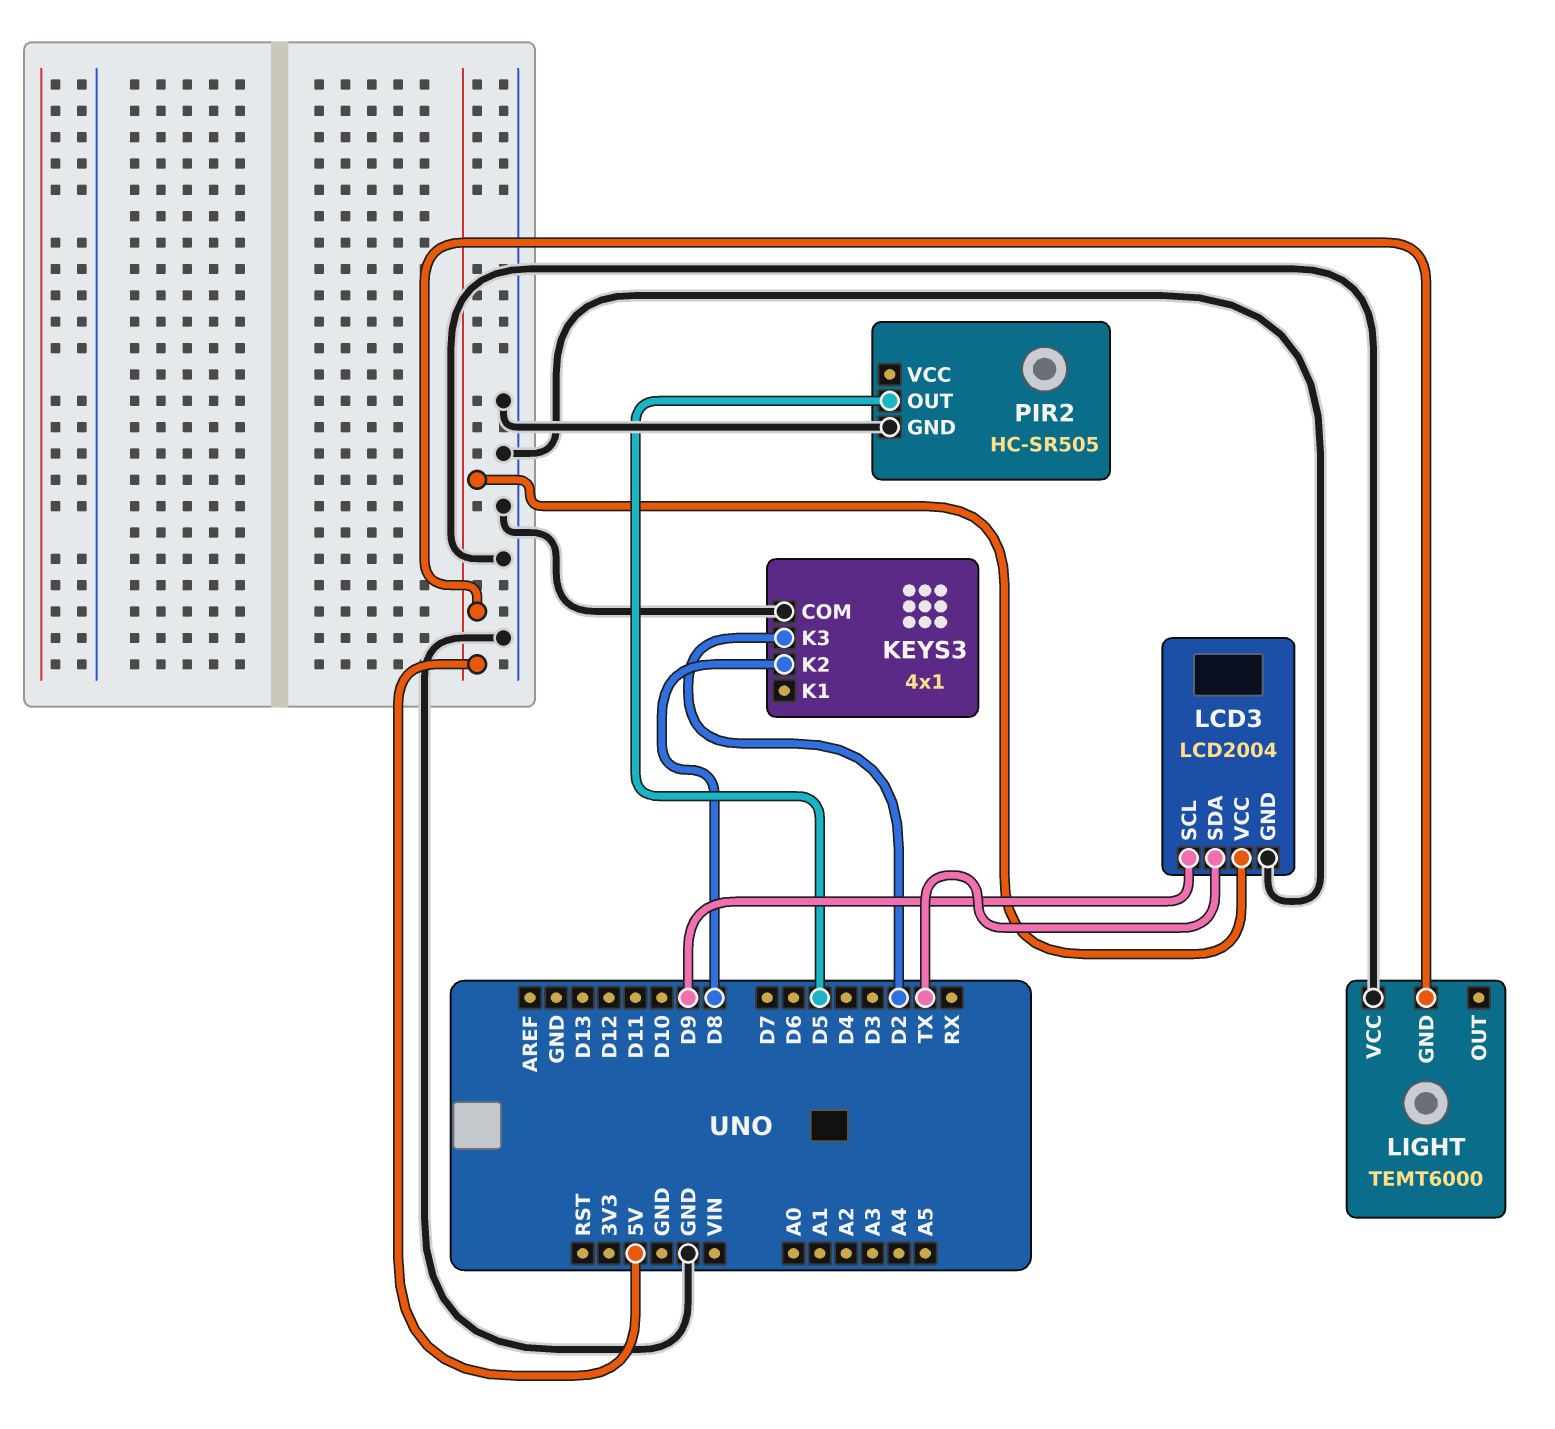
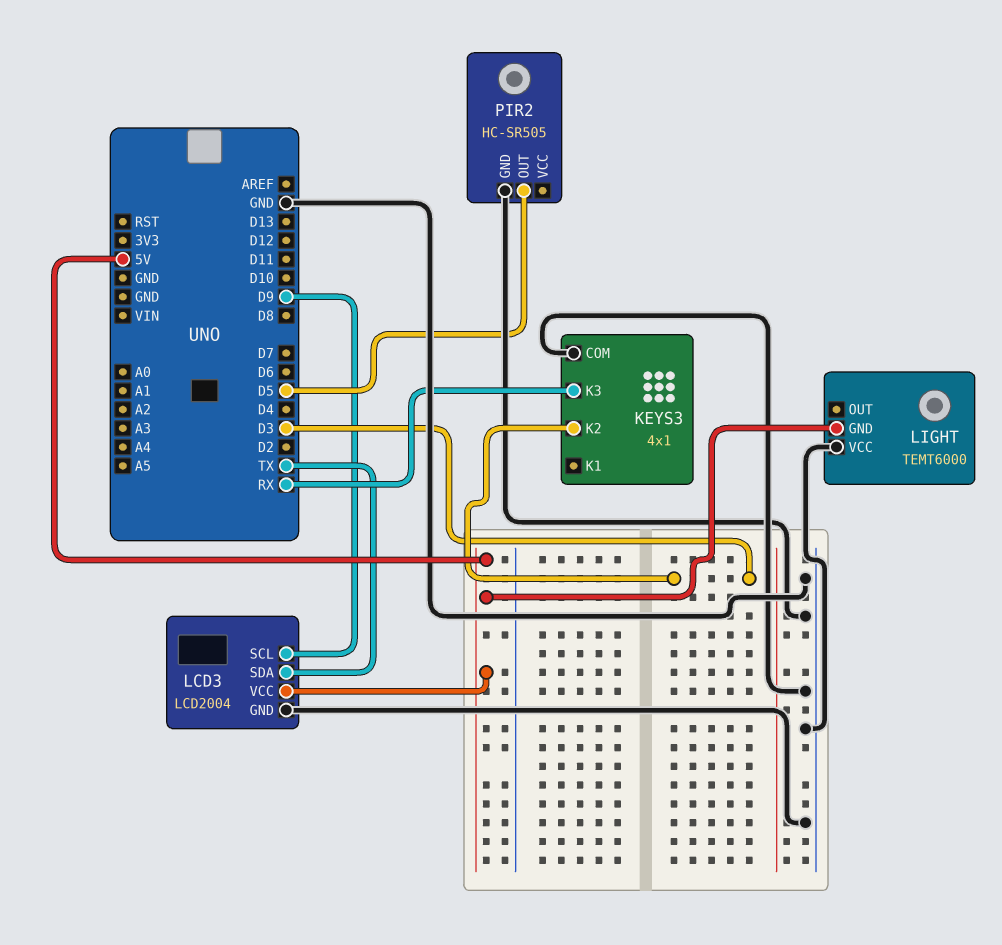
KEYS3 pin K2: D8 -> D3
KEYS3 pin K3: D2 -> RX

